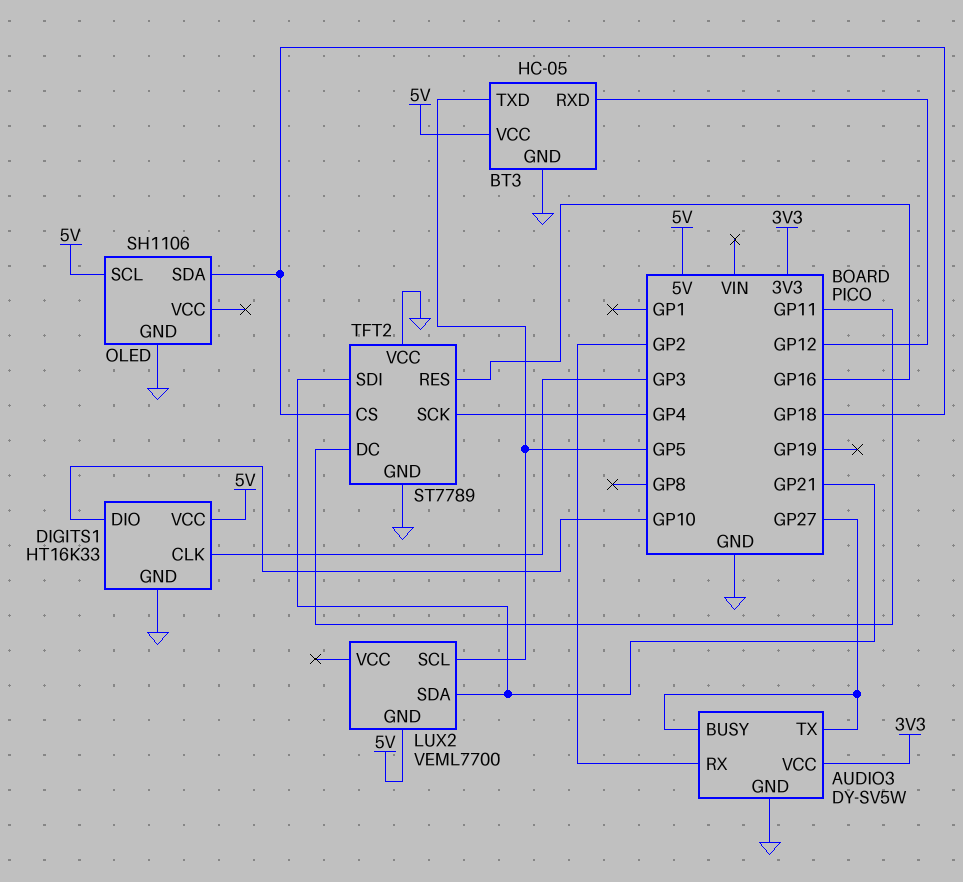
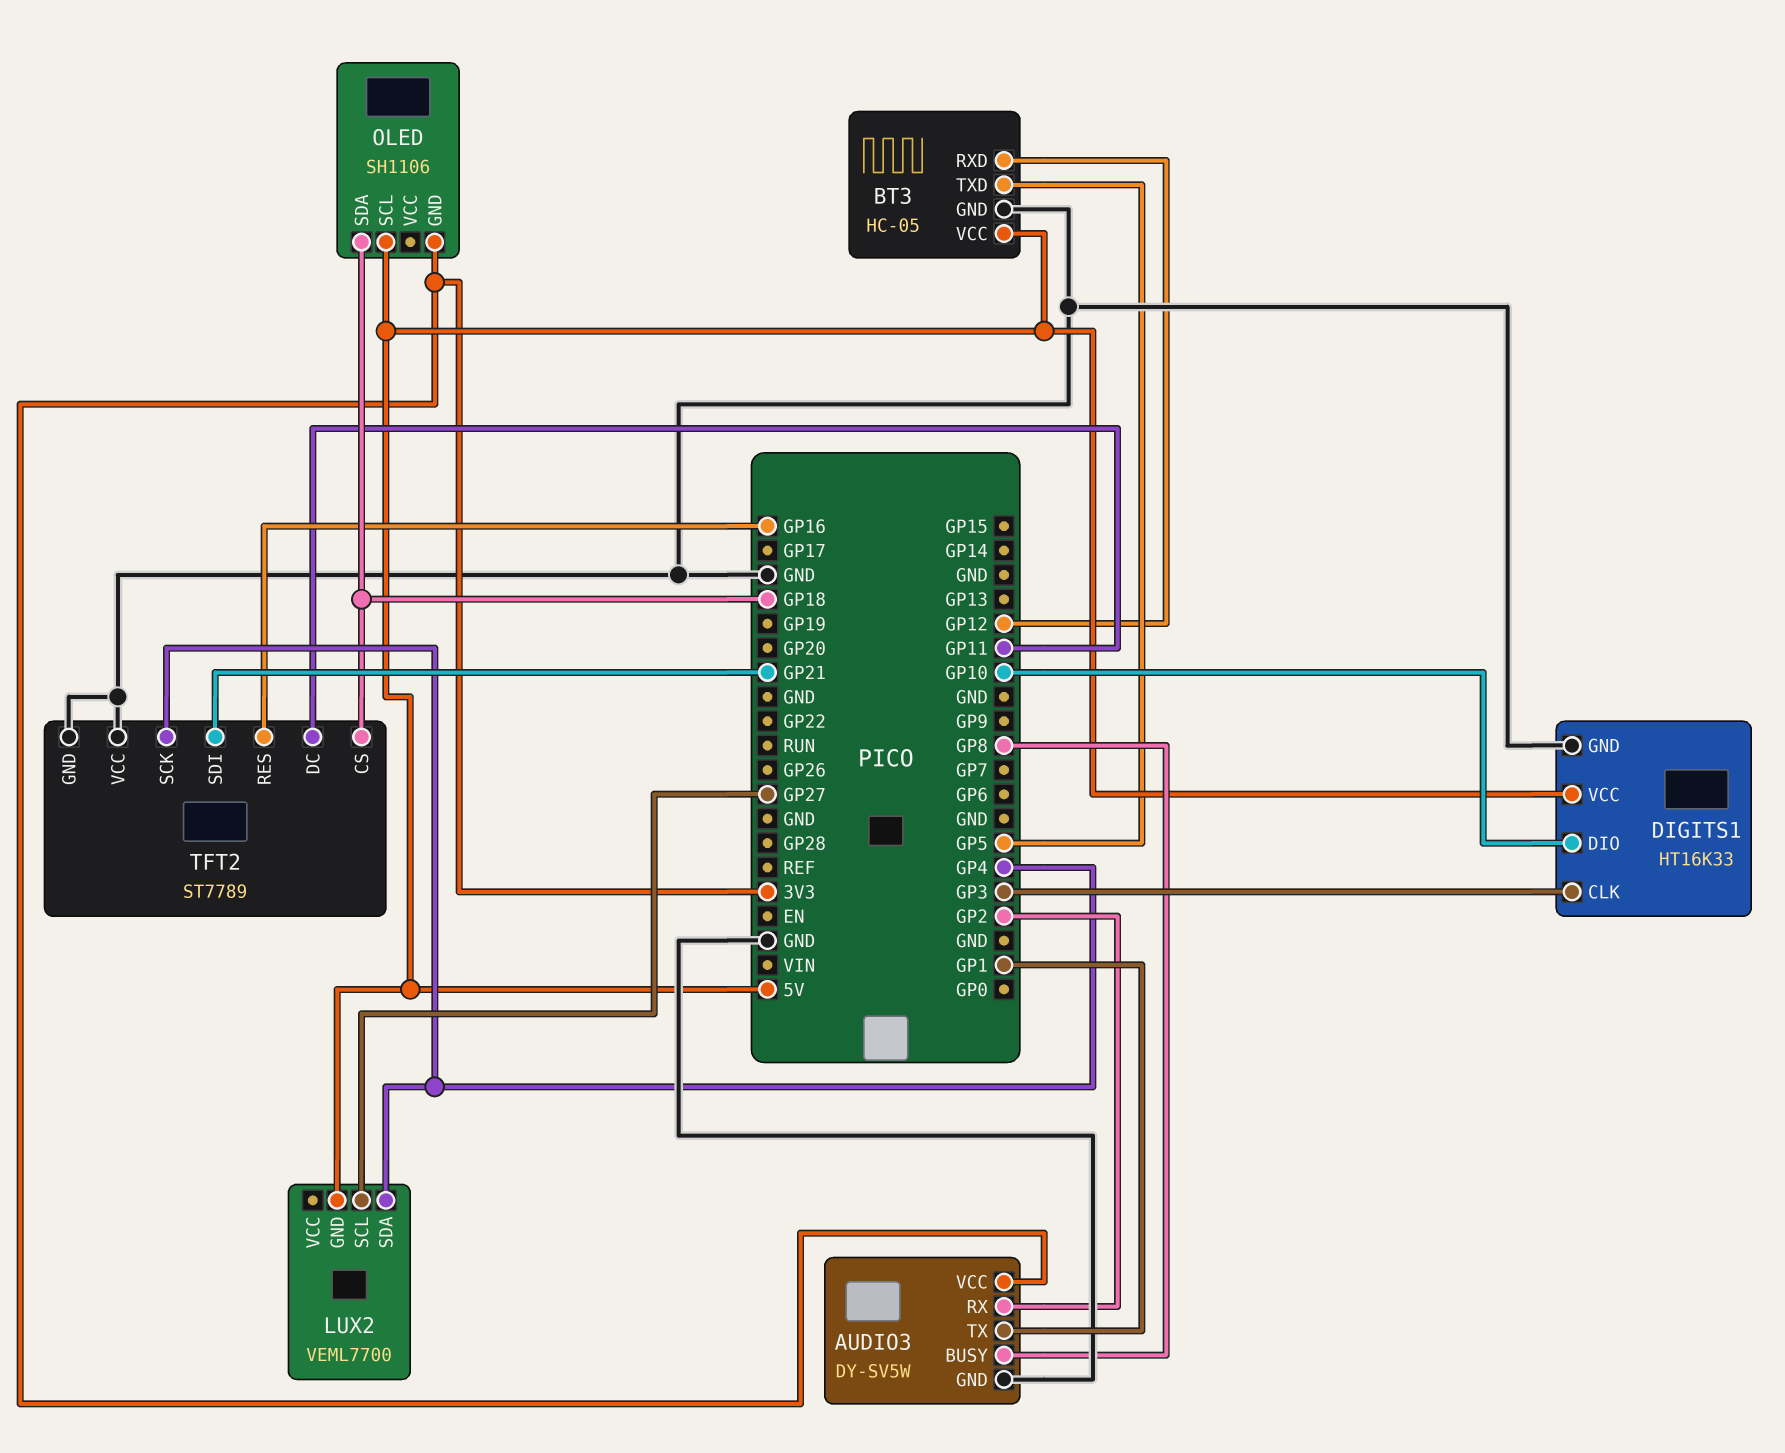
AUDIO3 pin BUSY: GP27 -> GP8
AUDIO3 pin TX: GP27 -> GP1
LUX2 pin SCL: GP5 -> GP27
LUX2 pin SDA: GP21 -> GP4
OLED pin GND: GND -> 3V3

